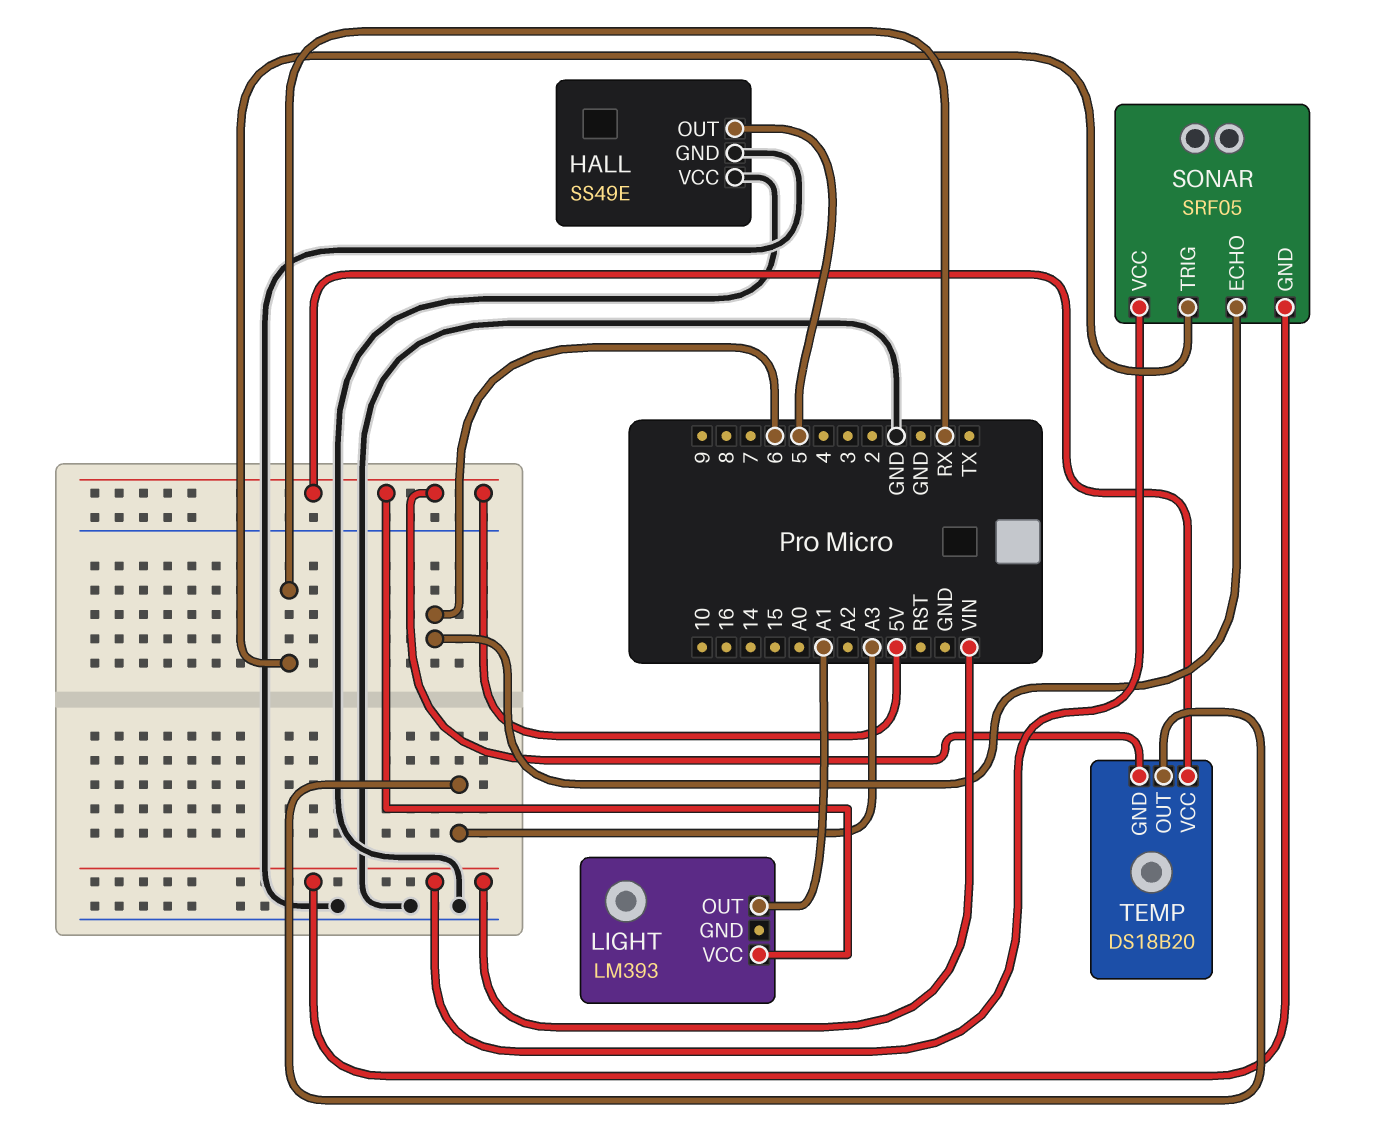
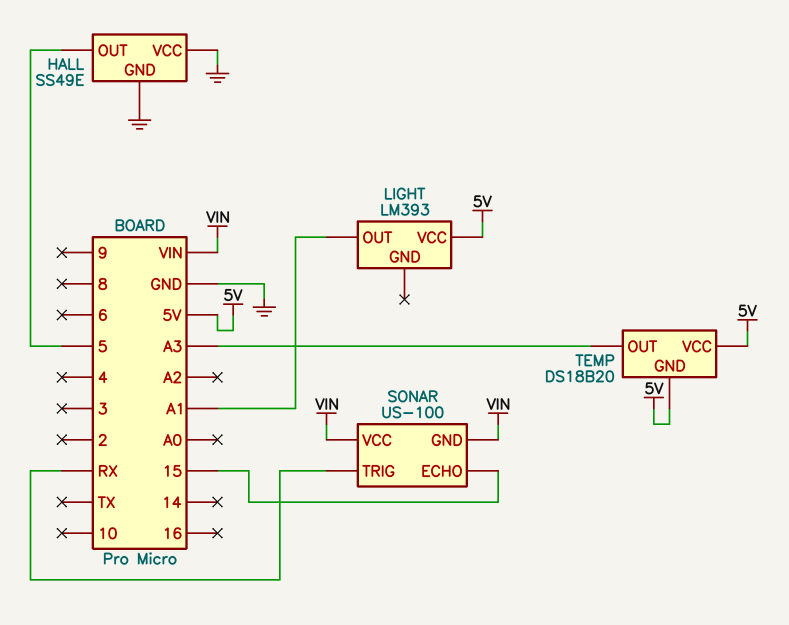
SONAR: SRF05 -> US-100
SONAR pin ECHO: 6 -> 15

